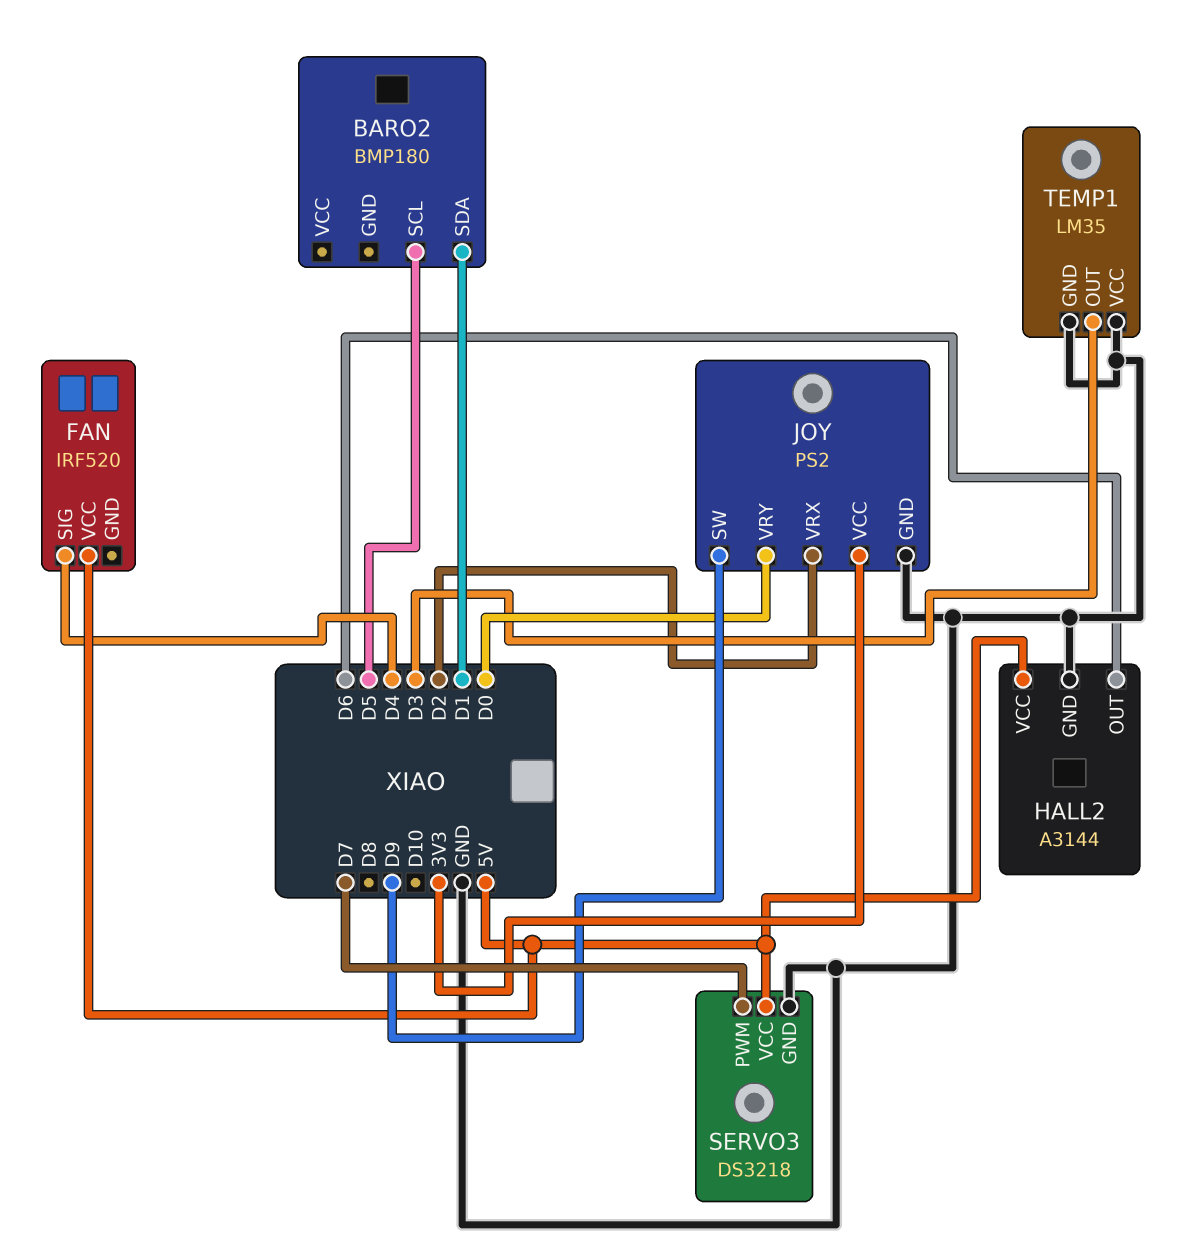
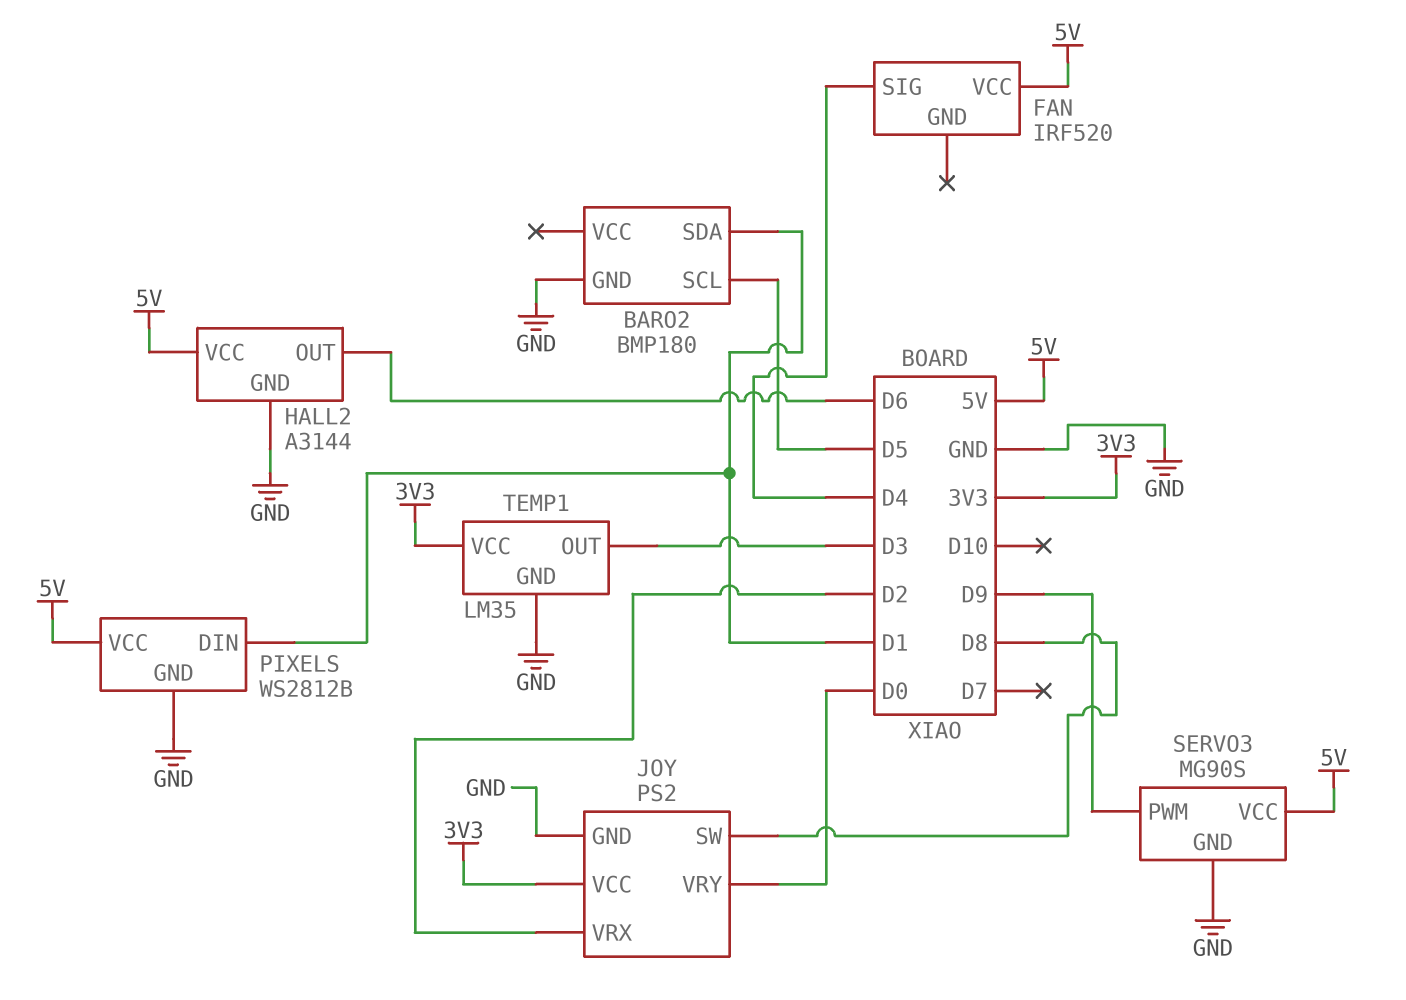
BARO2 pin GND: none -> GND
JOY pin SW: D9 -> D8
PIXELS: none -> WS2812B
PIXELS pin DIN: none -> D1
PIXELS pin GND: none -> GND
PIXELS pin VCC: none -> 5V
SERVO3: DS3218 -> MG90S
SERVO3 pin PWM: D7 -> D9
TEMP1 pin VCC: GND -> 3V3

